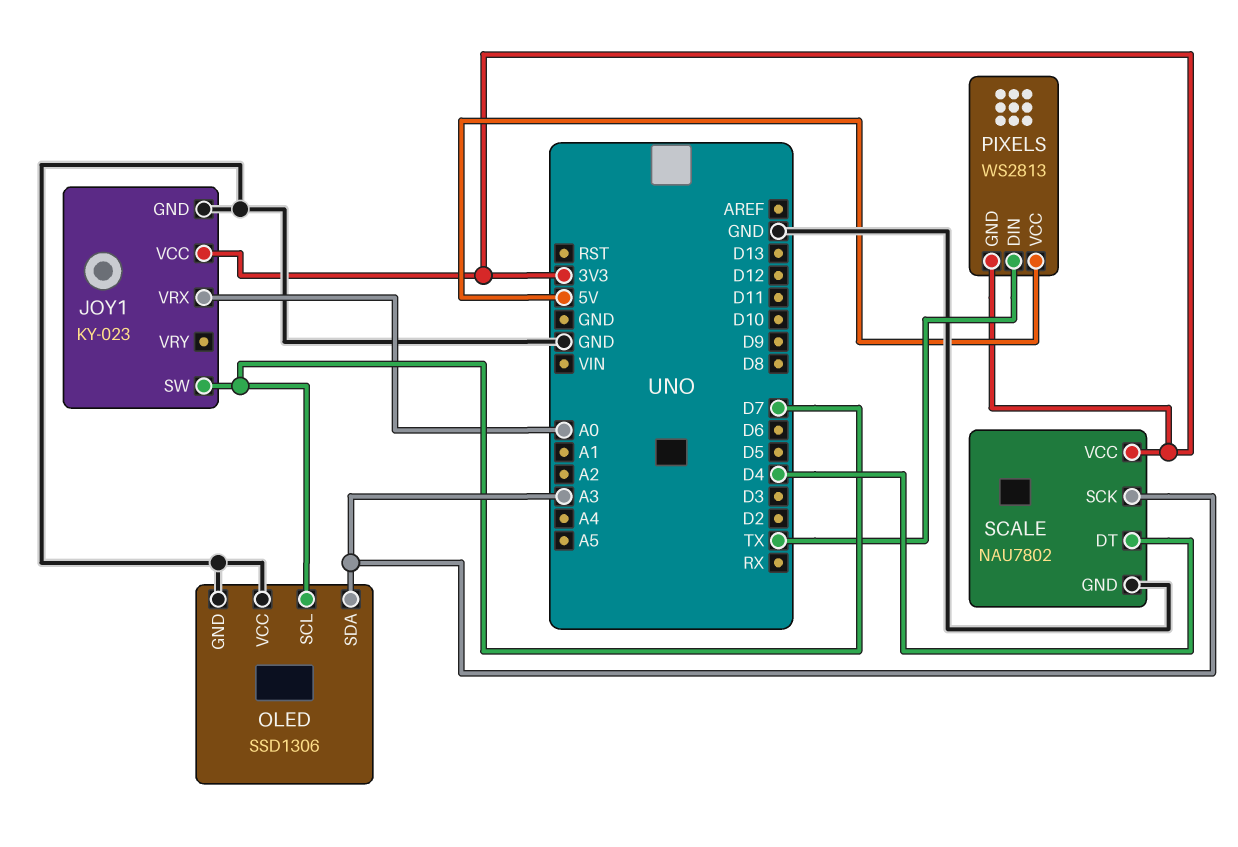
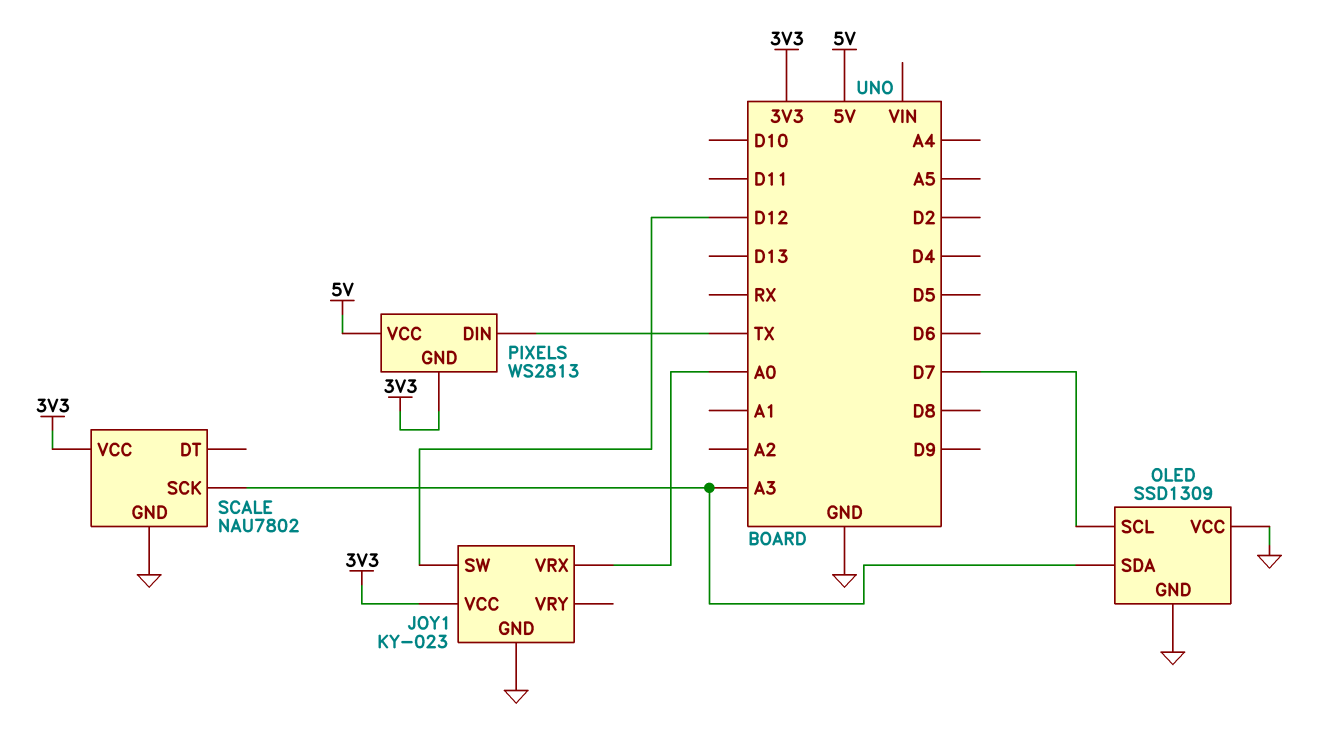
JOY1 pin SW: D7 -> D12
OLED: SSD1306 -> SSD1309
SCALE pin DT: D4 -> none

